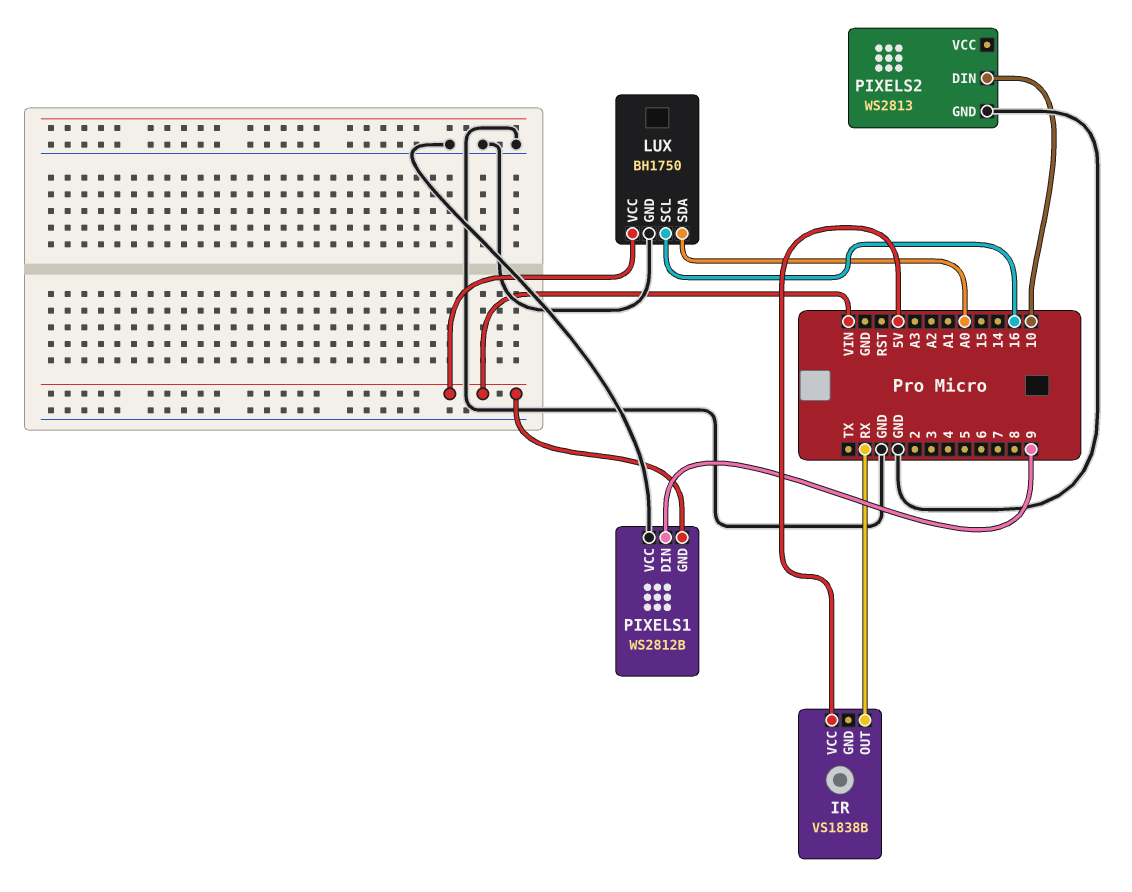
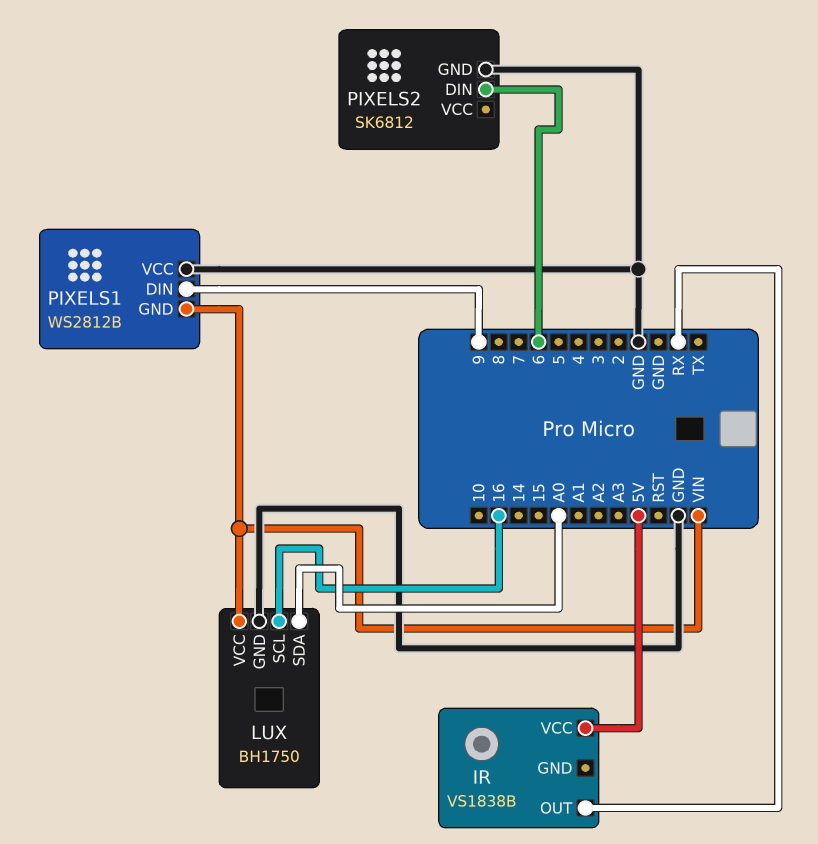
PIXELS2: WS2813 -> SK6812
PIXELS2 pin DIN: 10 -> 6

